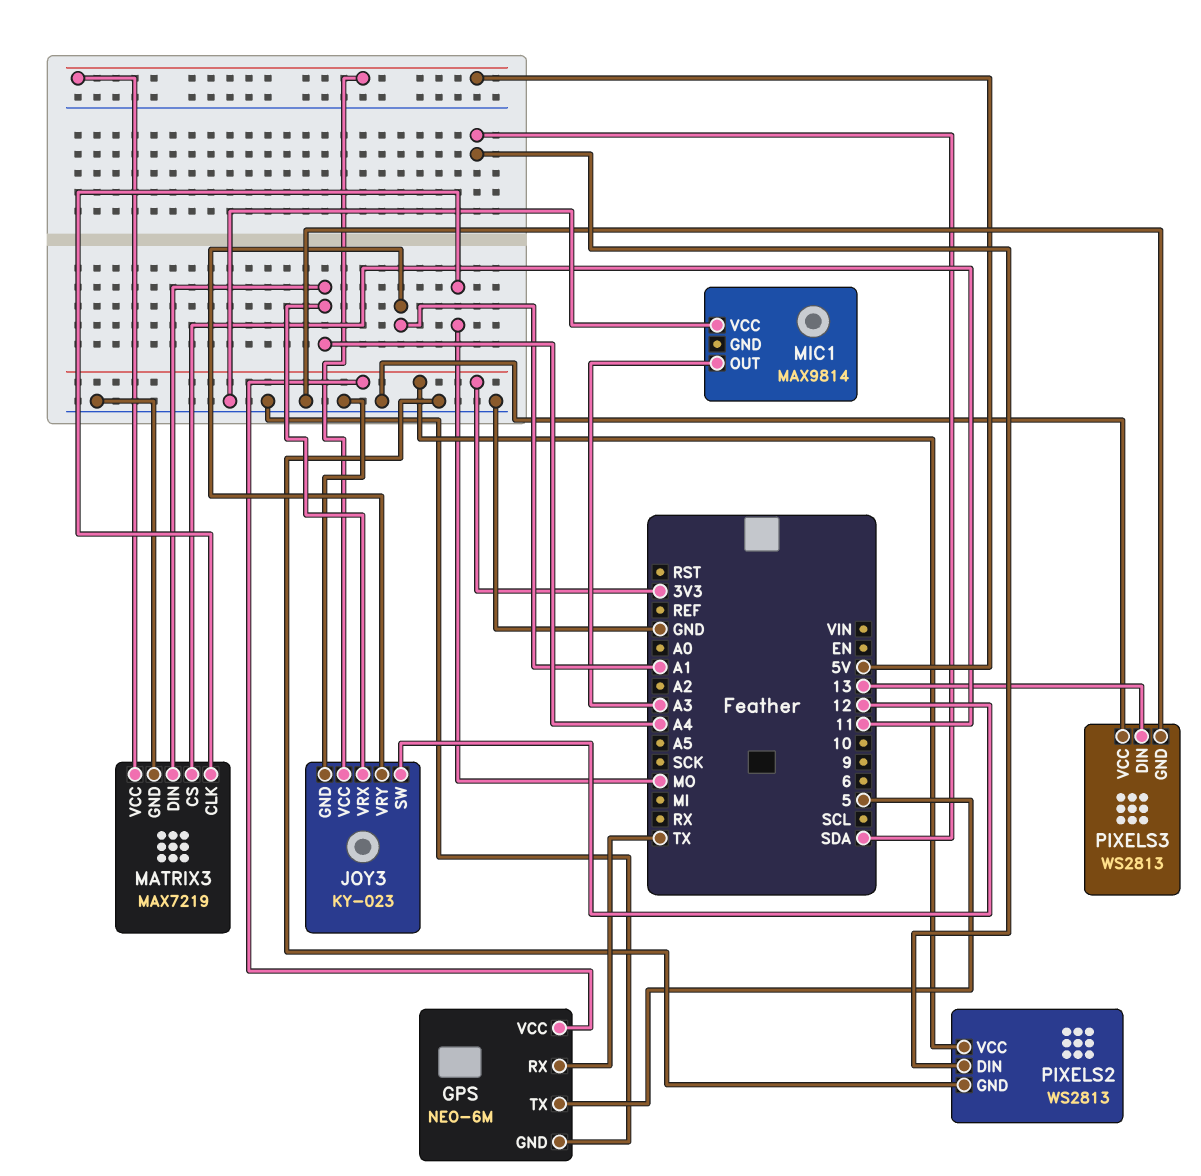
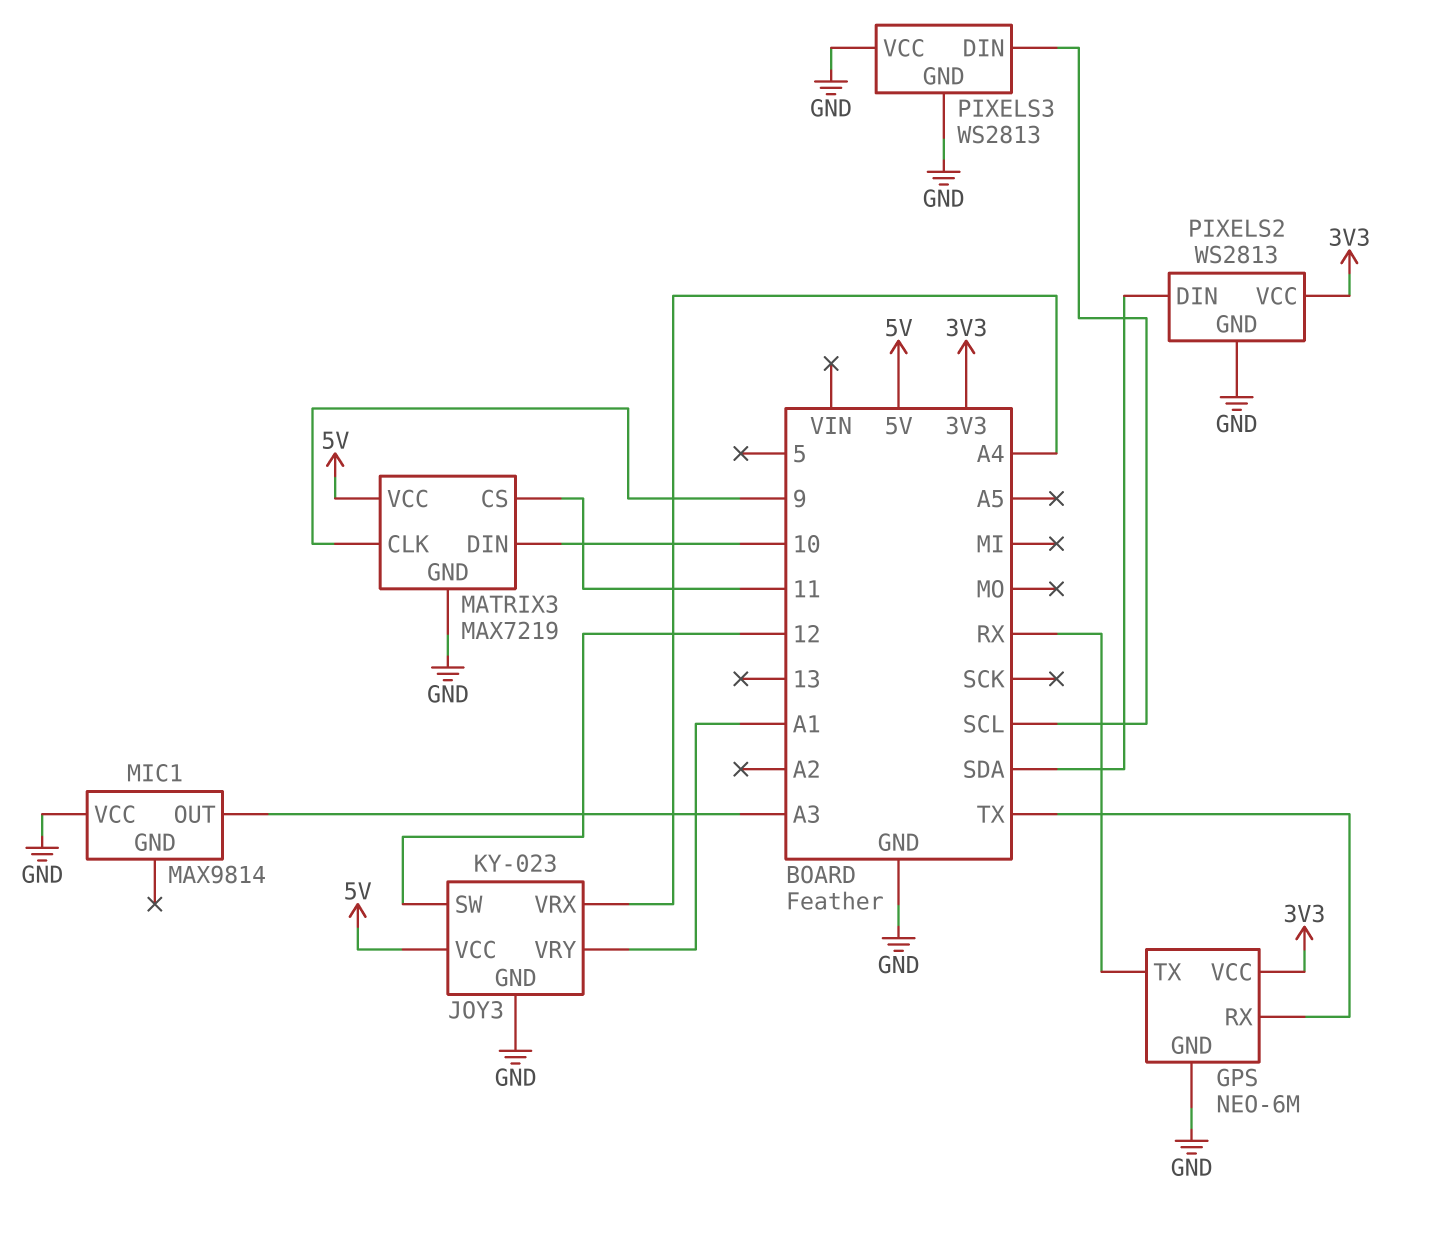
GPS pin TX: 5 -> RX
MATRIX3 pin CLK: MO -> 9
MATRIX3 pin DIN: A4 -> 10
PIXELS3 pin DIN: 13 -> SCL

